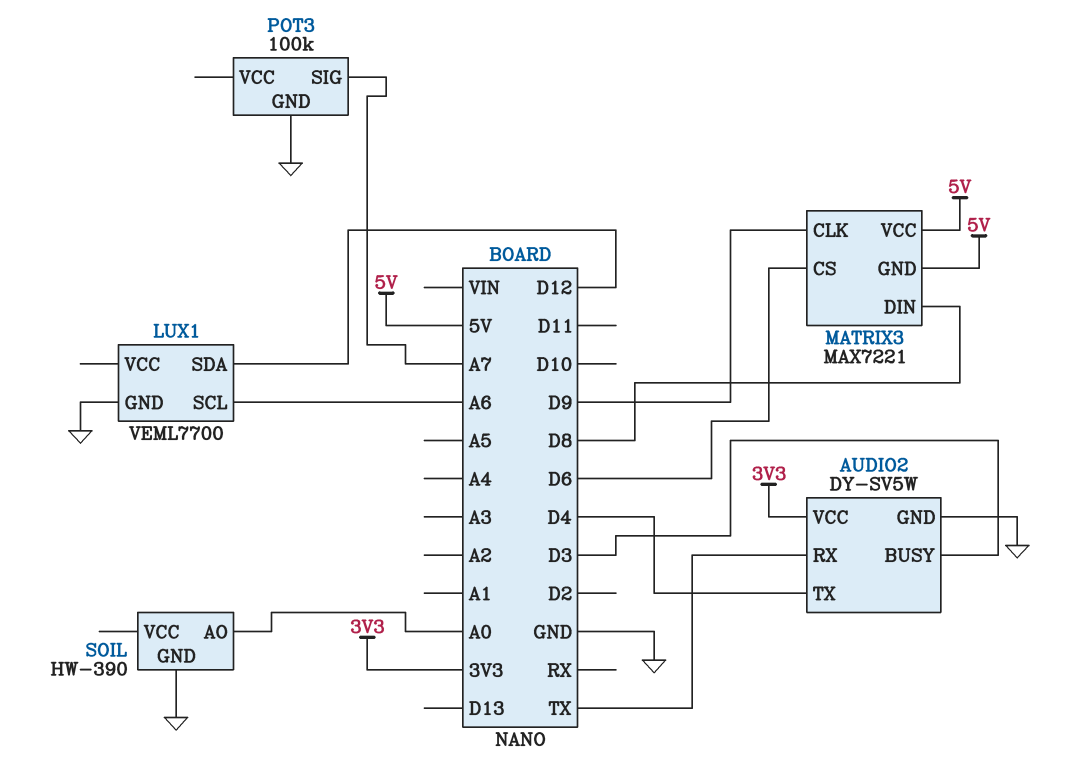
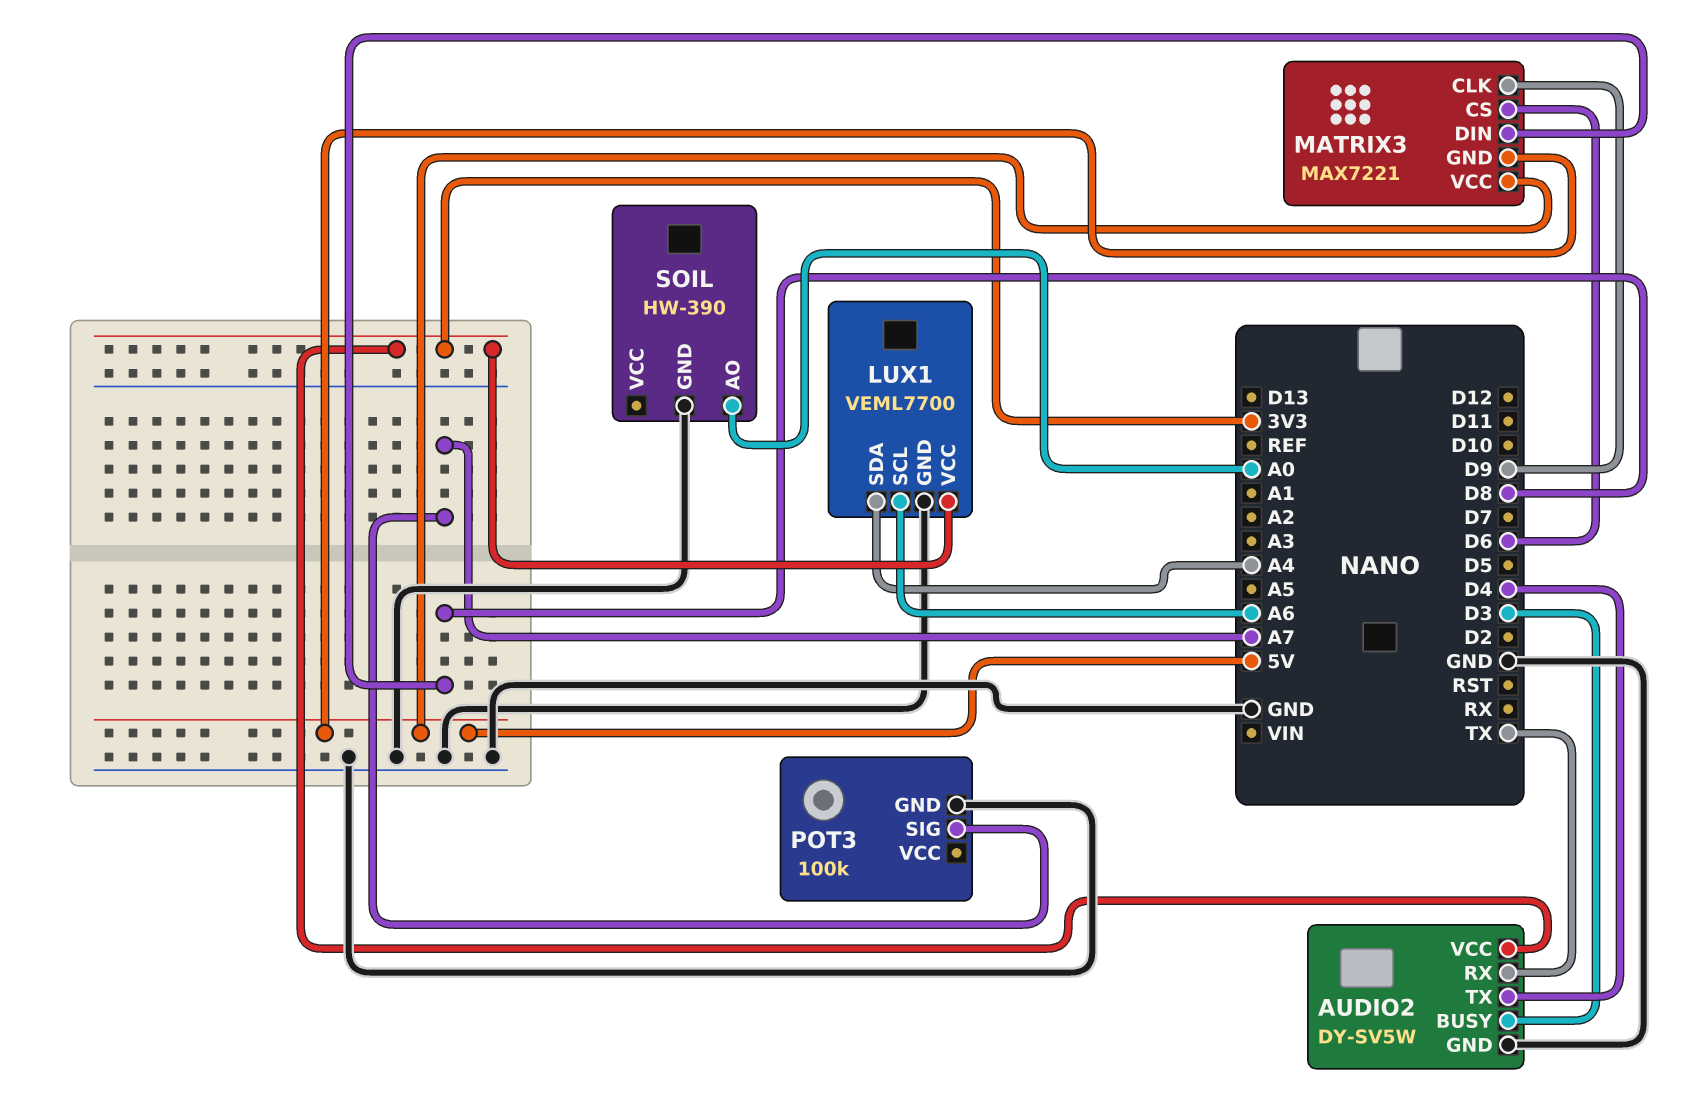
LUX1 pin SDA: D12 -> A4
LUX1 pin VCC: none -> 3V3

